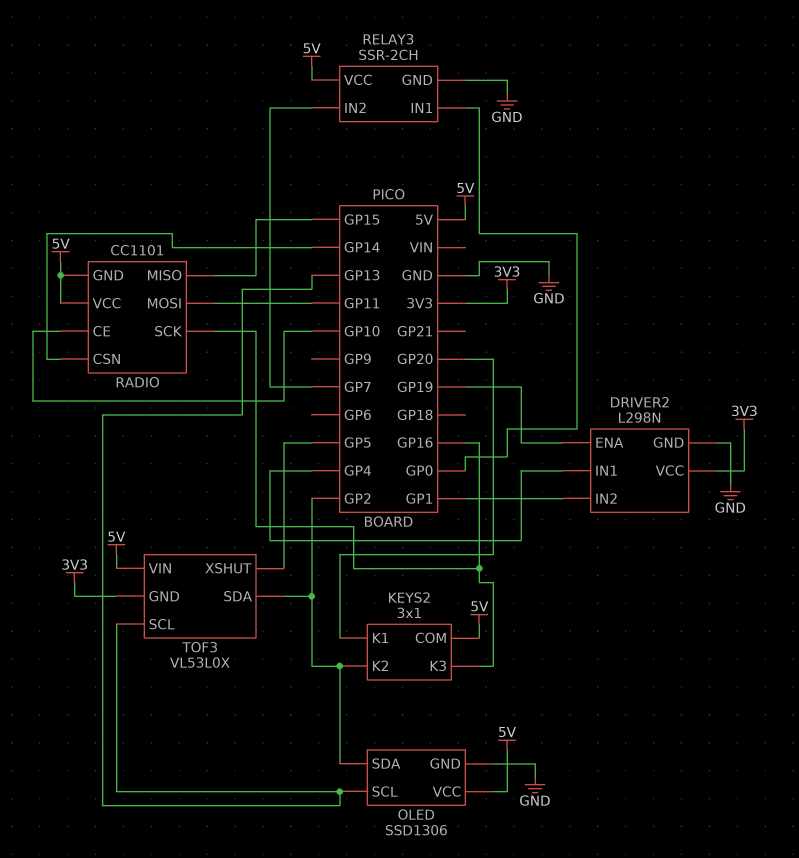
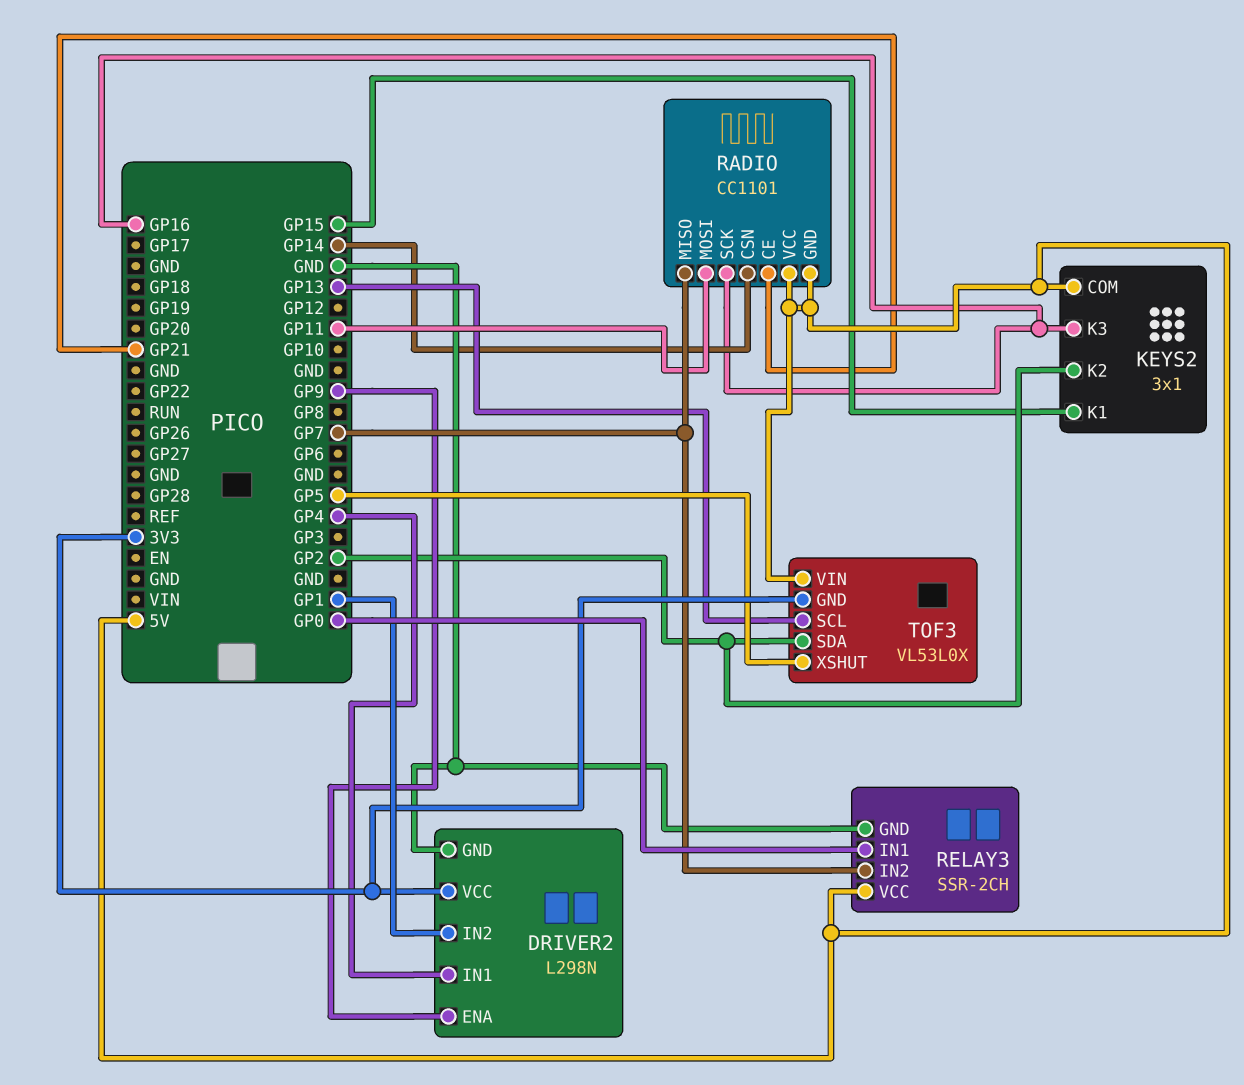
DRIVER2 pin ENA: GP19 -> GP9
KEYS2 pin K1: GP20 -> GP15
OLED: SSD1306 -> none
OLED pin GND: GND -> none
OLED pin SCL: GP13 -> none
OLED pin SDA: GP2 -> none
OLED pin VCC: 5V -> none
RADIO pin CE: GP10 -> GP21
RADIO pin MISO: GP15 -> GP7

